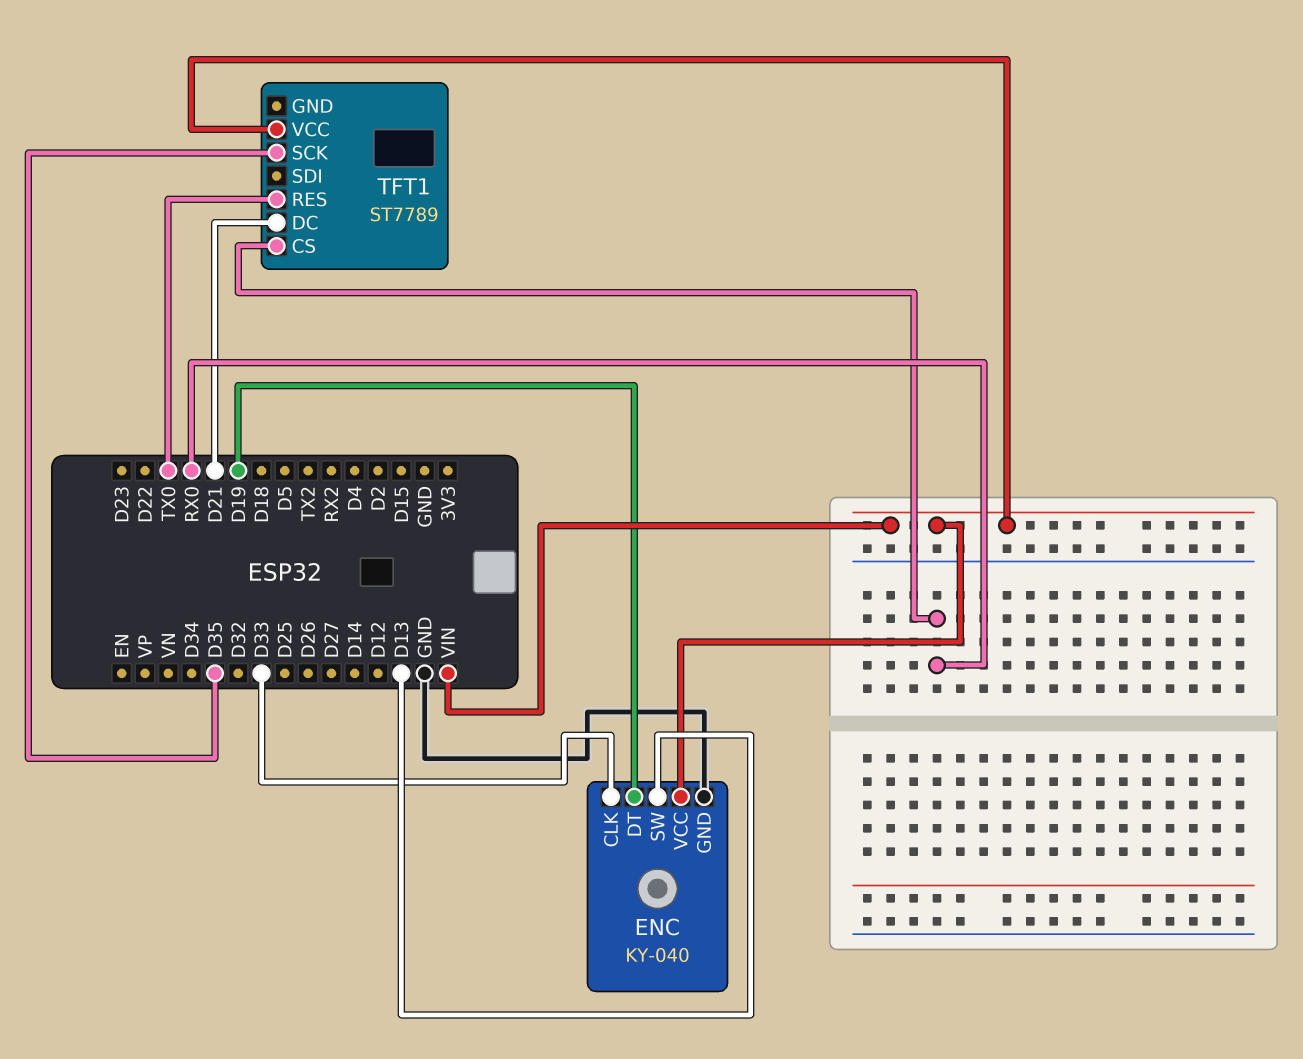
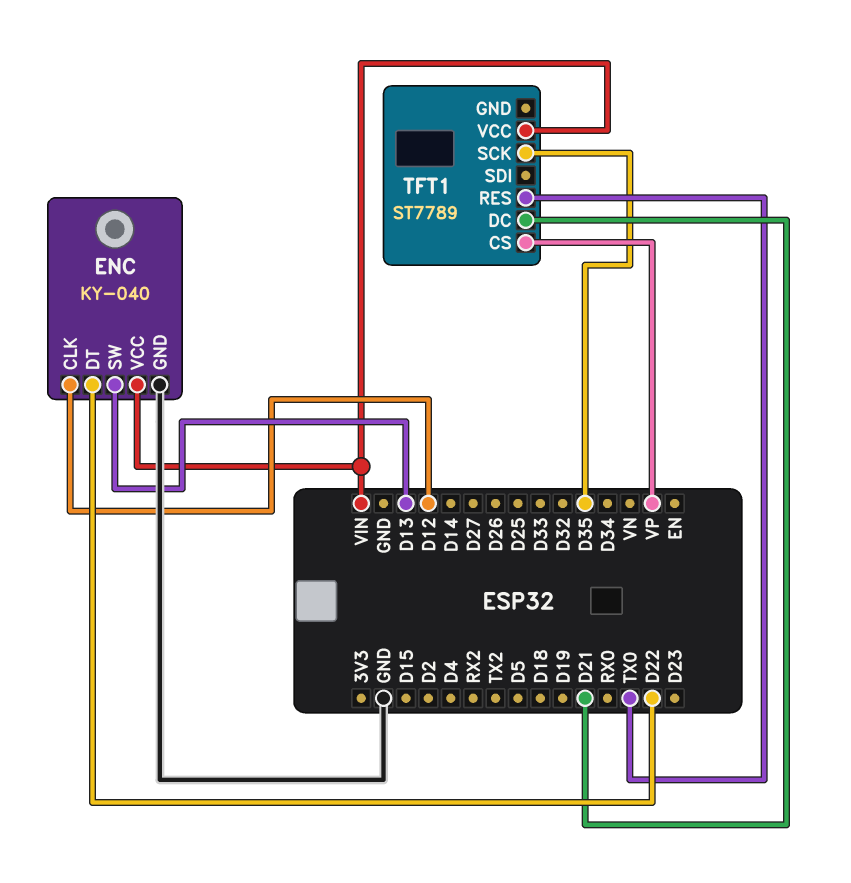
ENC pin CLK: D33 -> D12
ENC pin DT: D19 -> D22
TFT1 pin CS: RX0 -> VP

